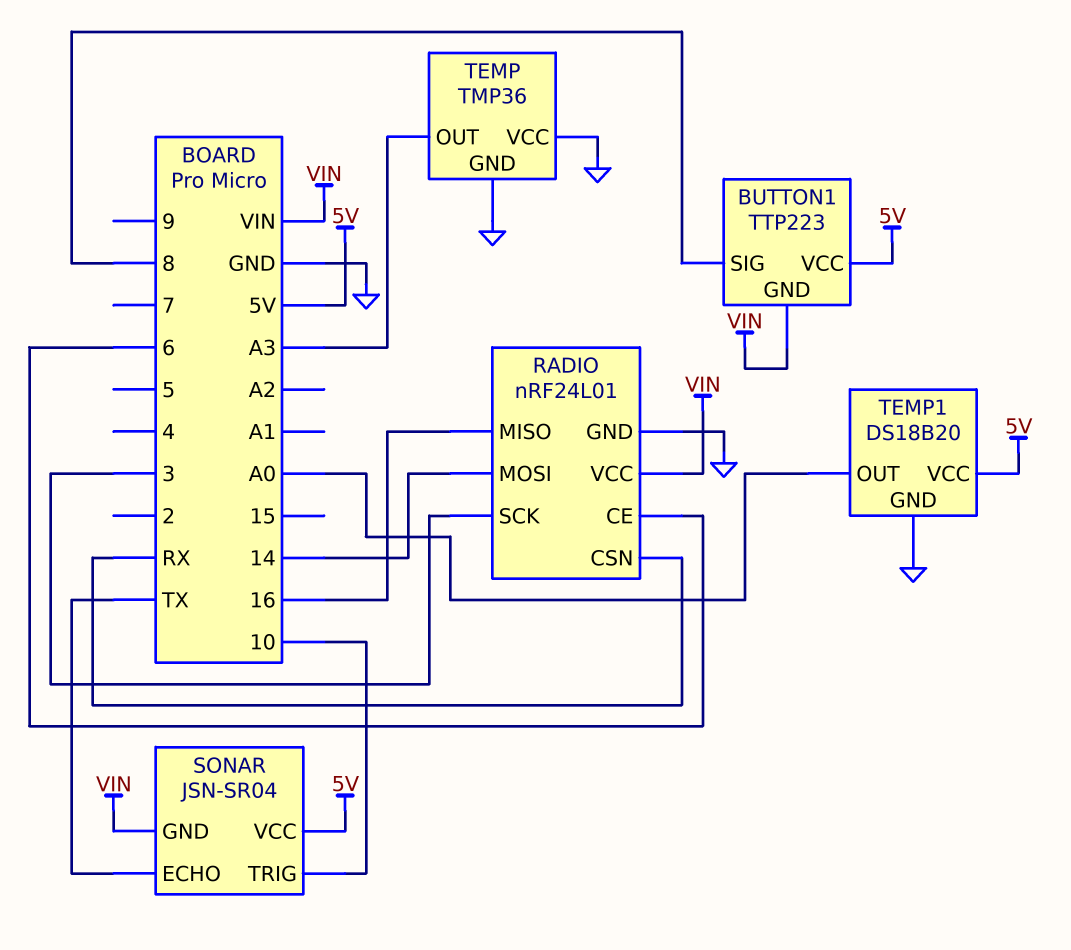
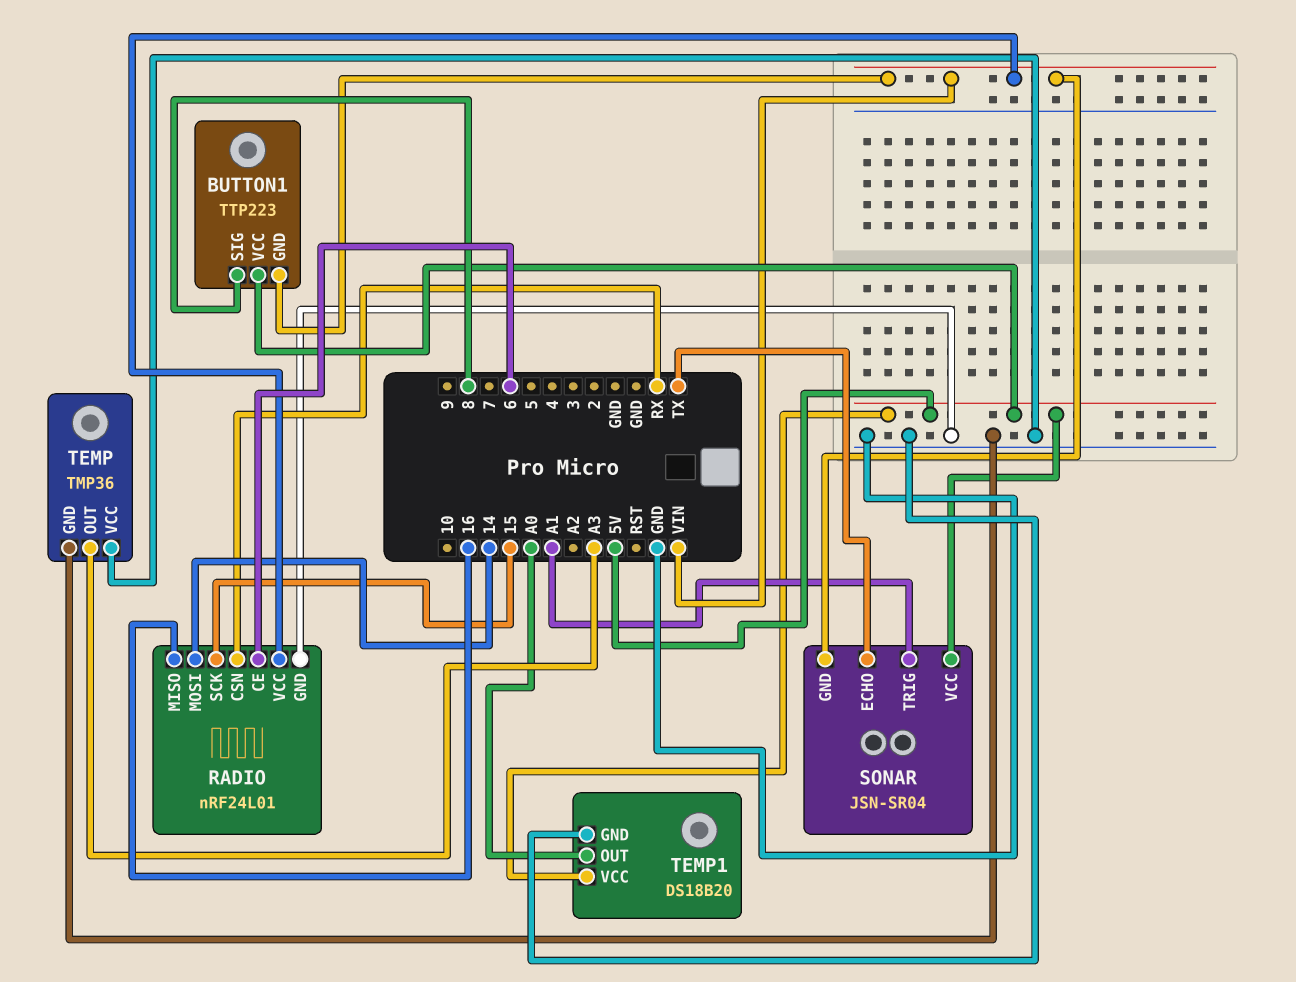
RADIO pin SCK: 3 -> 15
SONAR pin TRIG: 10 -> A1

